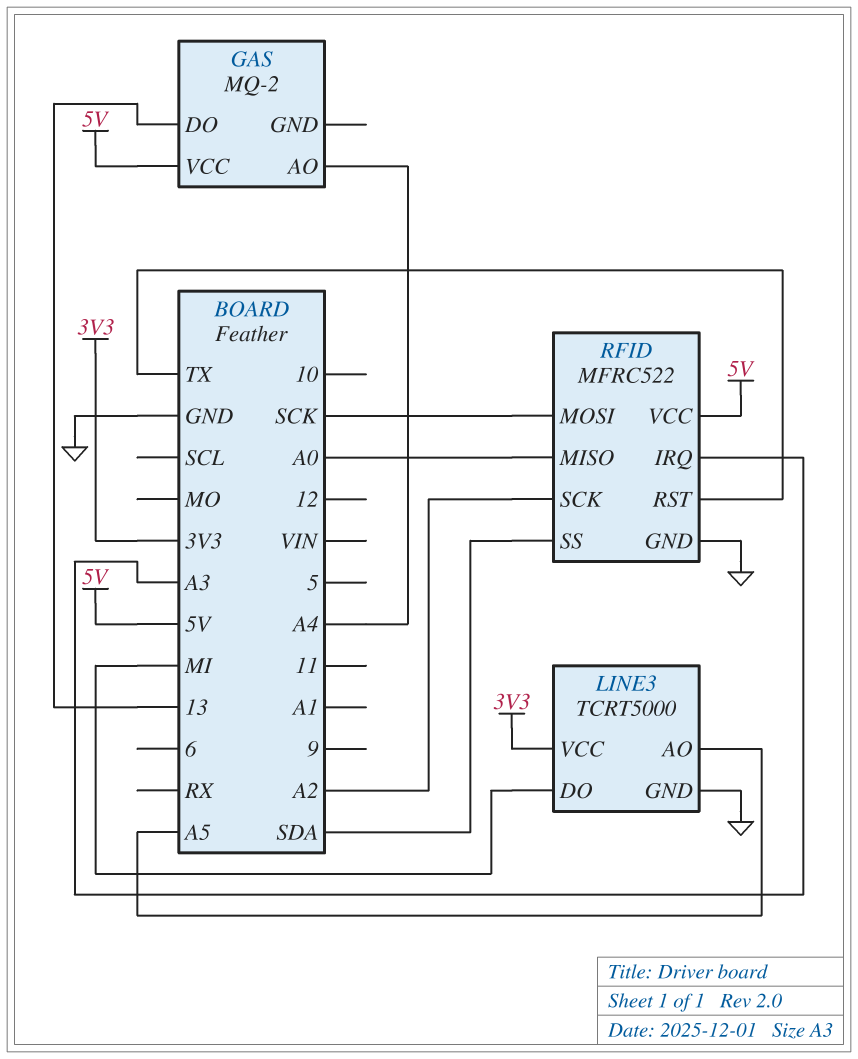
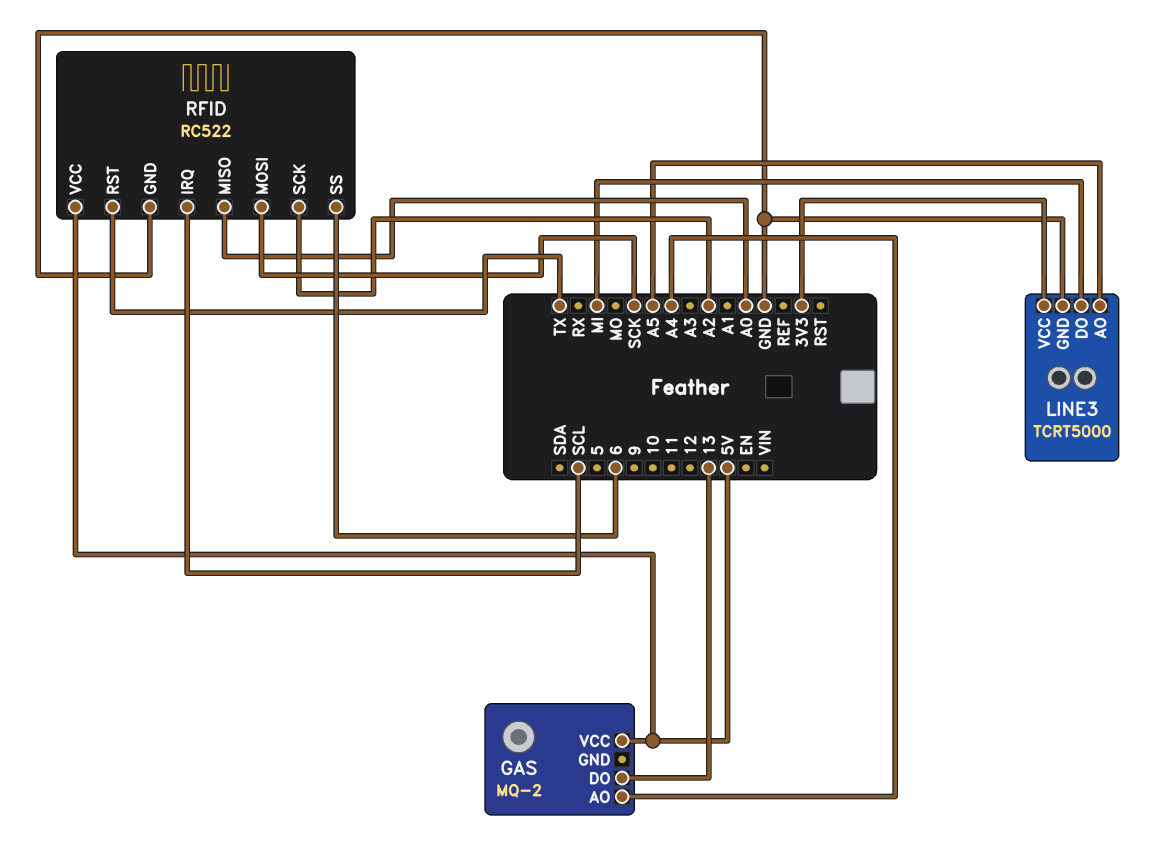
RFID: MFRC522 -> RC522
RFID pin IRQ: A3 -> SCL
RFID pin SS: SDA -> 6

